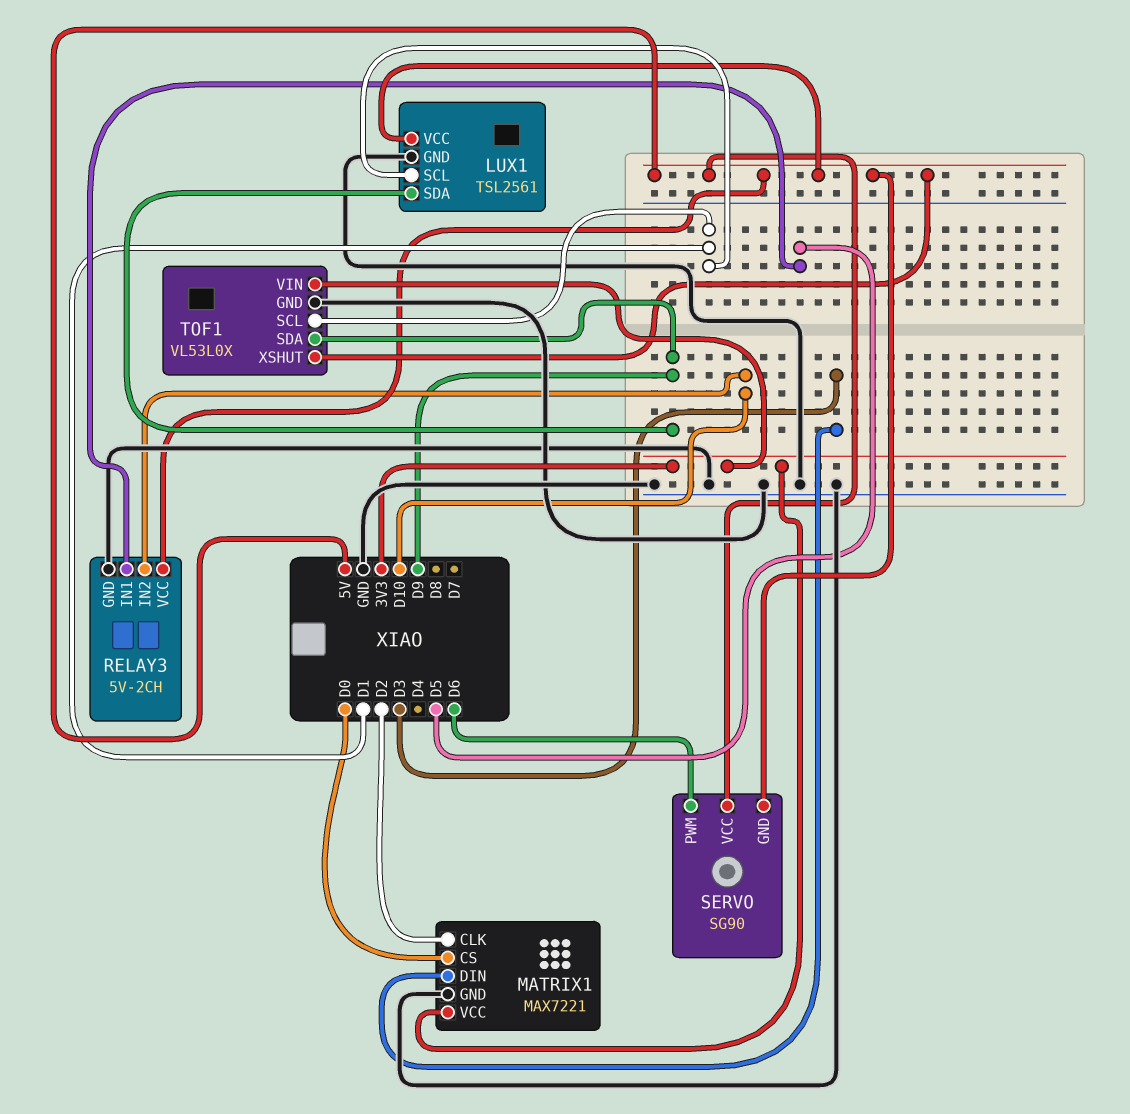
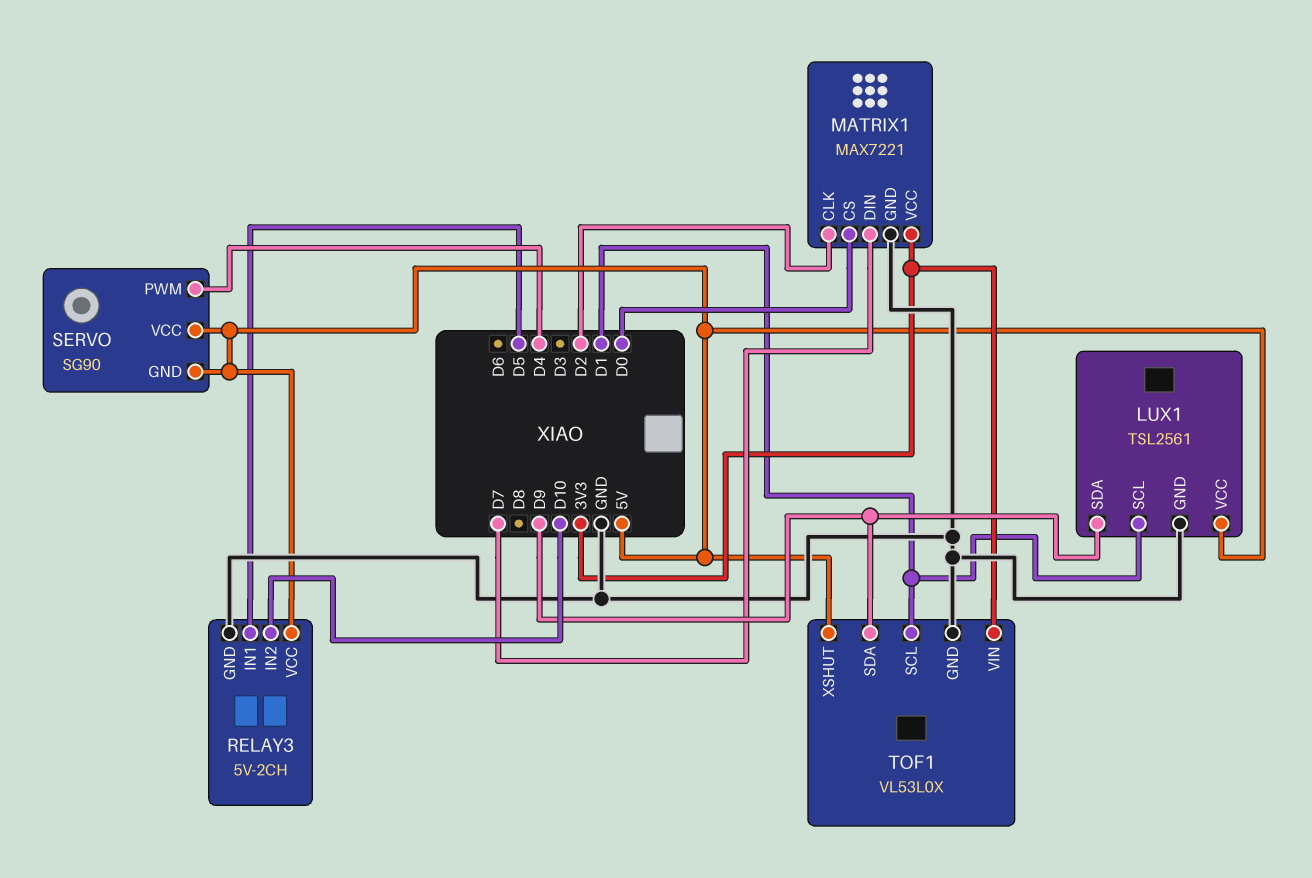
MATRIX1 pin DIN: D3 -> D7
SERVO pin PWM: D6 -> D4

